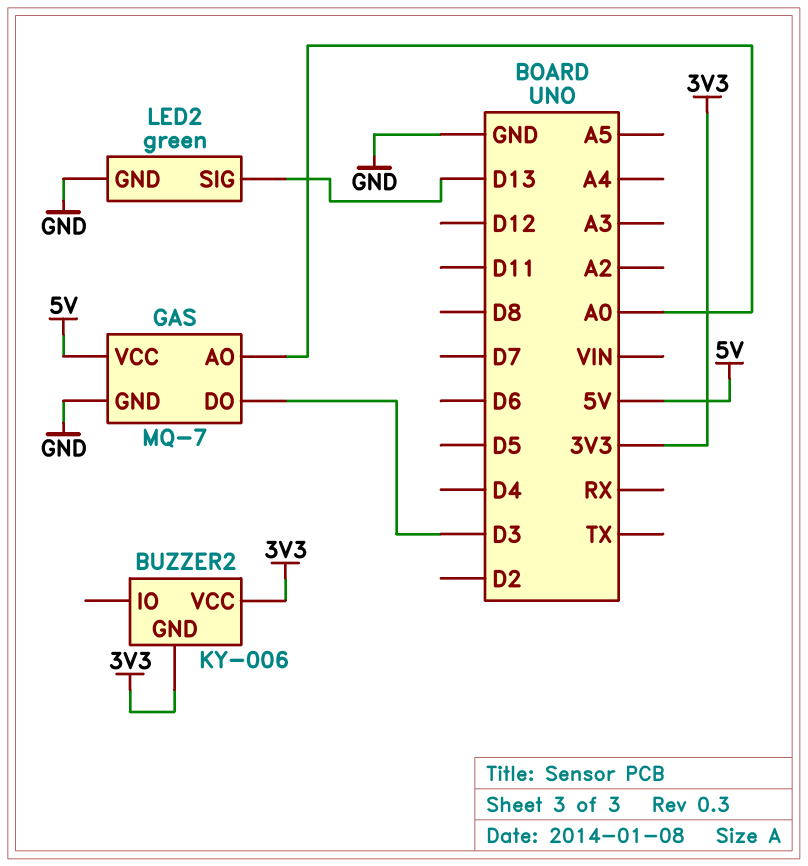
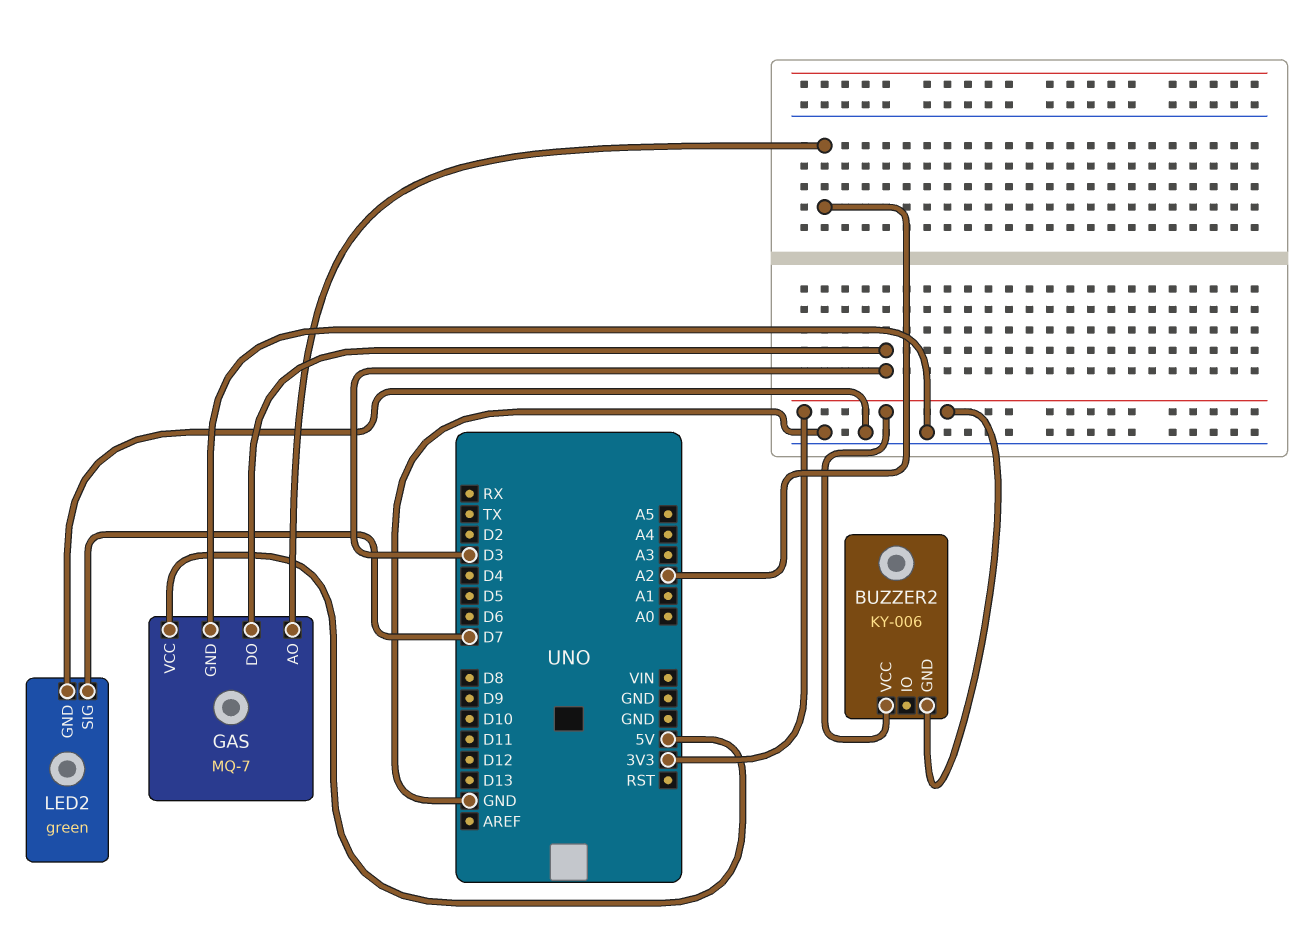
GAS pin AO: A0 -> A2
LED2 pin SIG: D13 -> D7

